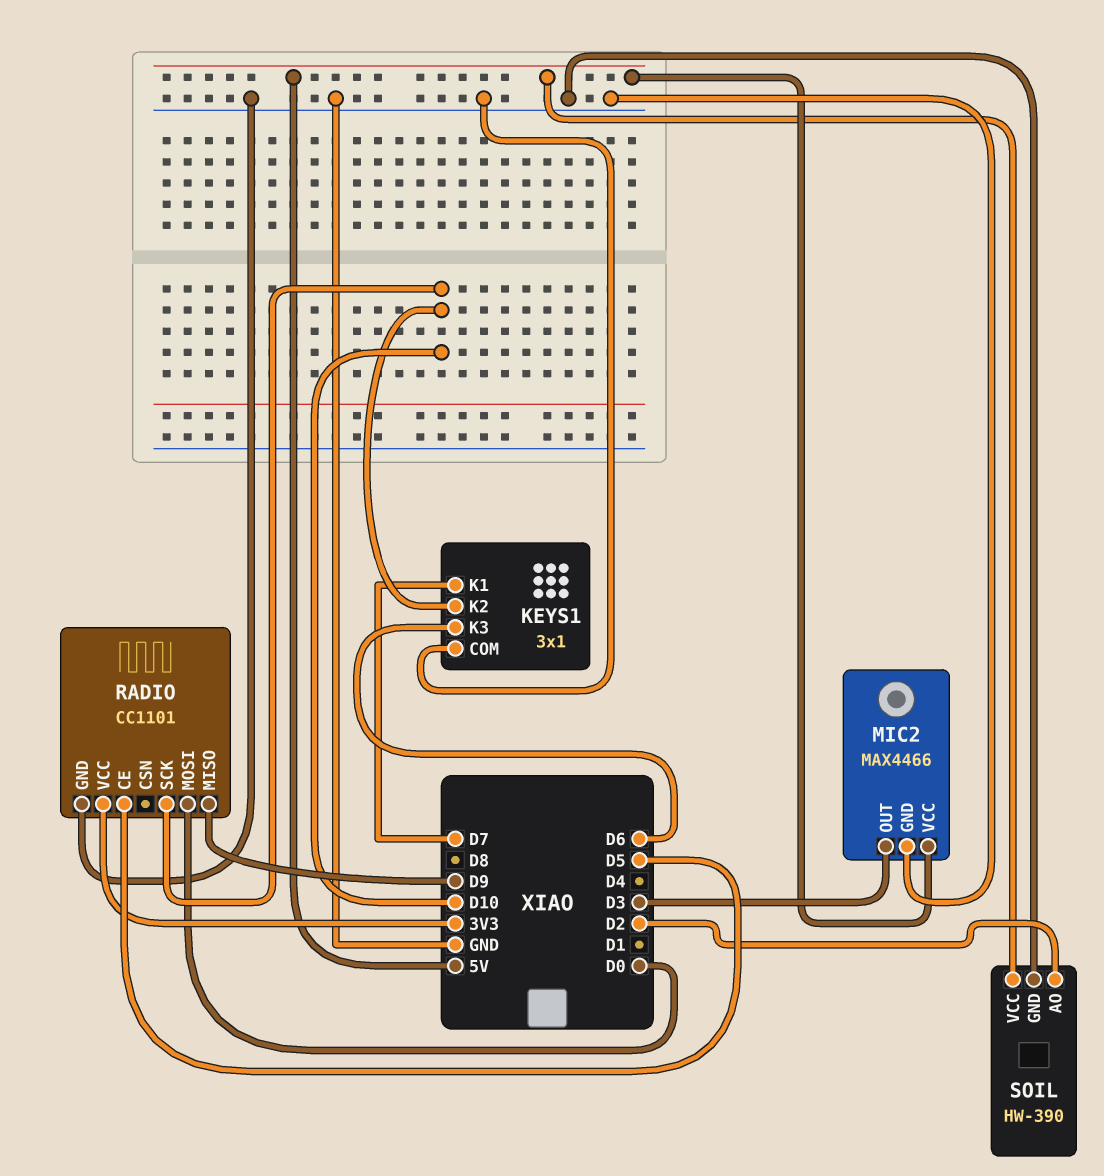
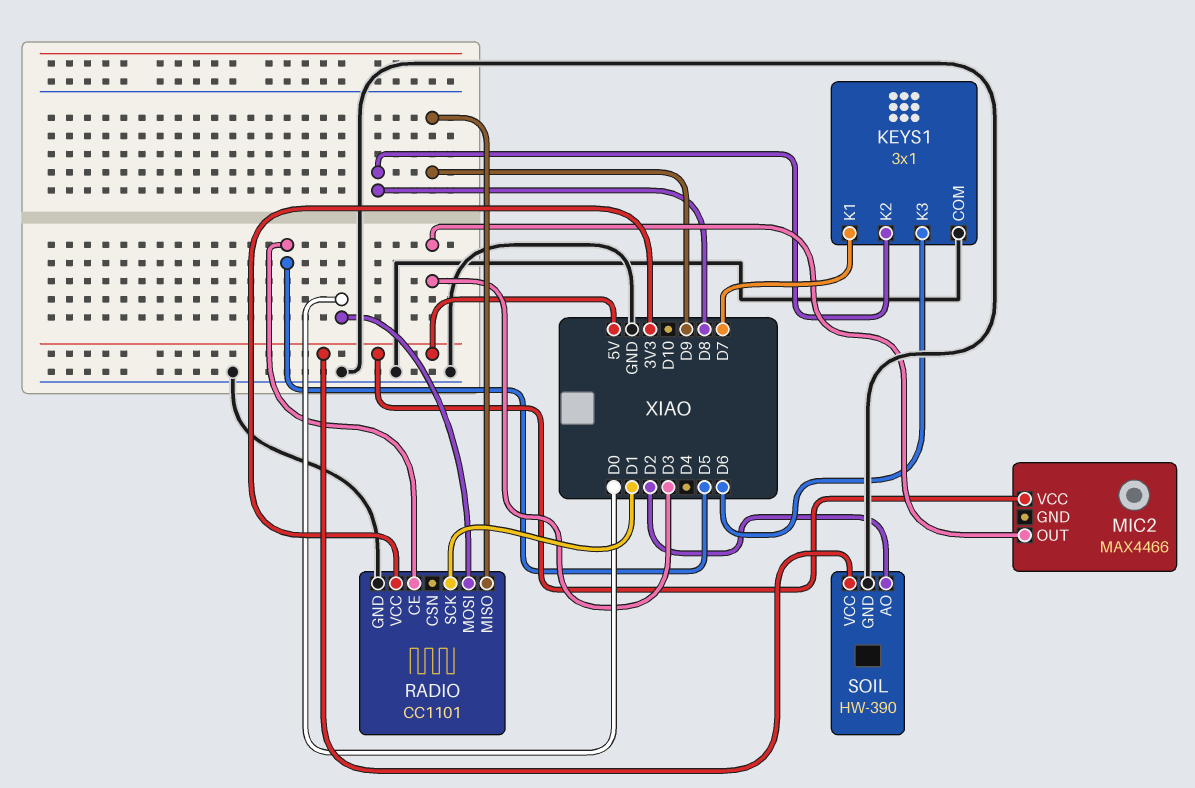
KEYS1 pin K2: D10 -> D8
MIC2 pin GND: GND -> none
RADIO pin SCK: D10 -> D1

